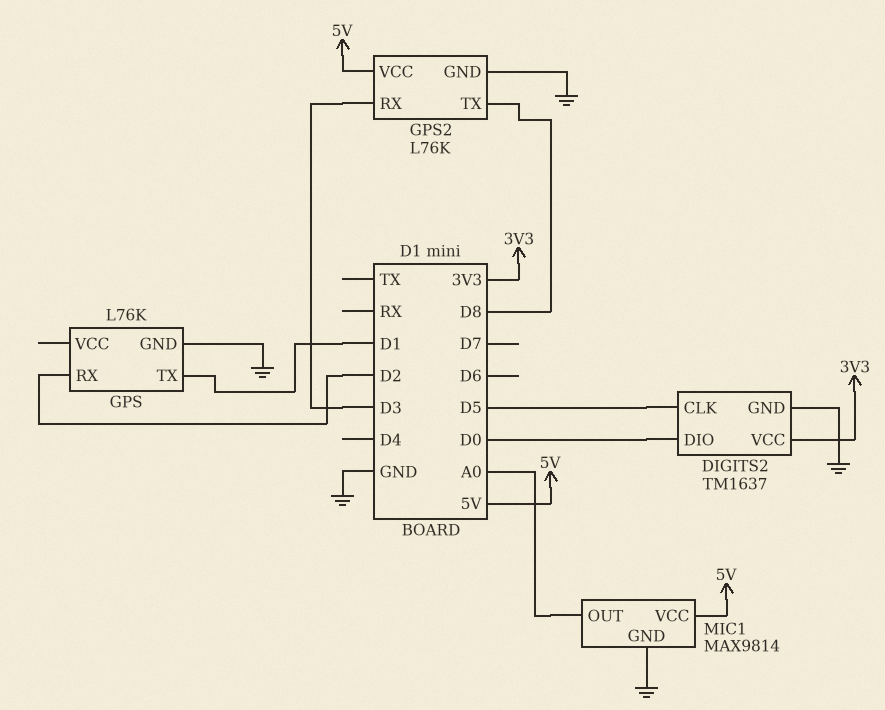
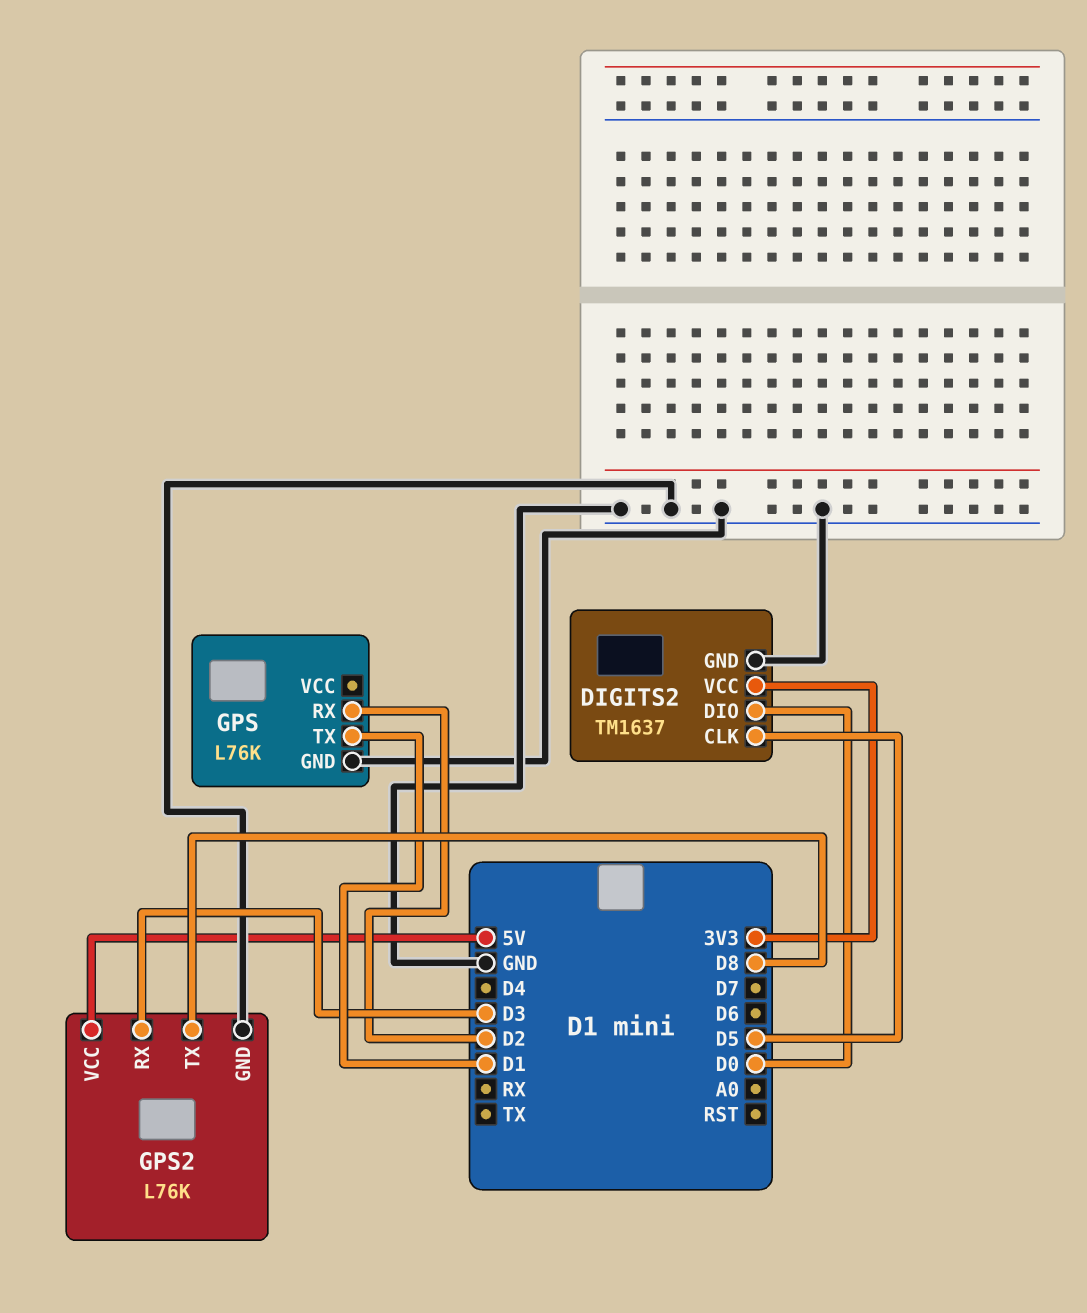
MIC1: MAX9814 -> none
MIC1 pin GND: GND -> none
MIC1 pin OUT: A0 -> none
MIC1 pin VCC: 5V -> none

